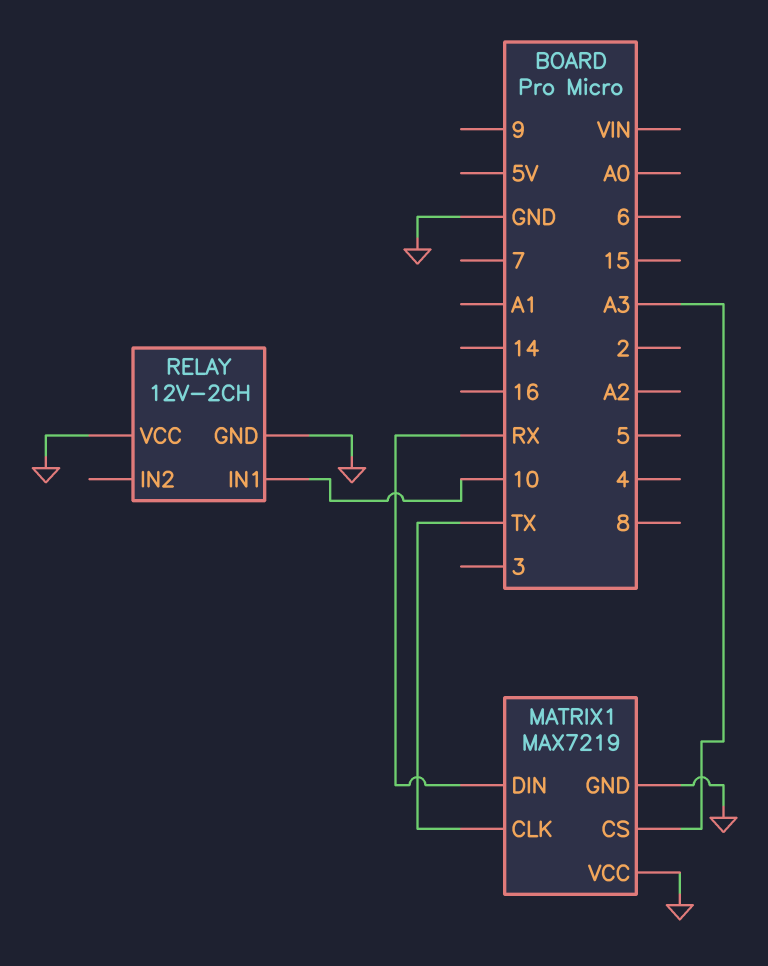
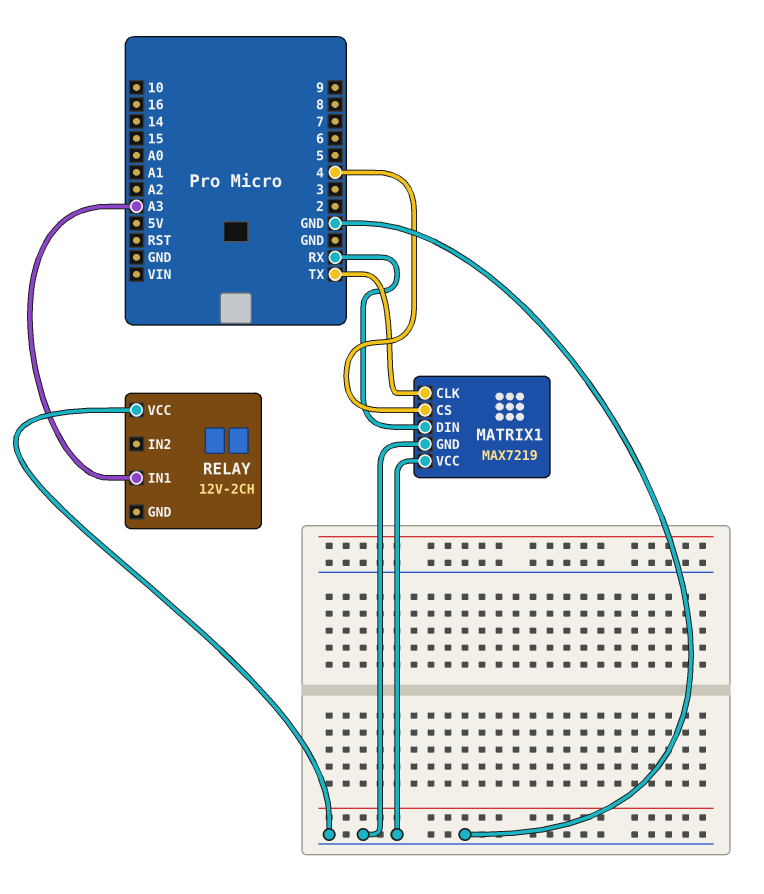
MATRIX1 pin CS: A3 -> 4
RELAY pin GND: GND -> none
RELAY pin IN1: 10 -> A3

